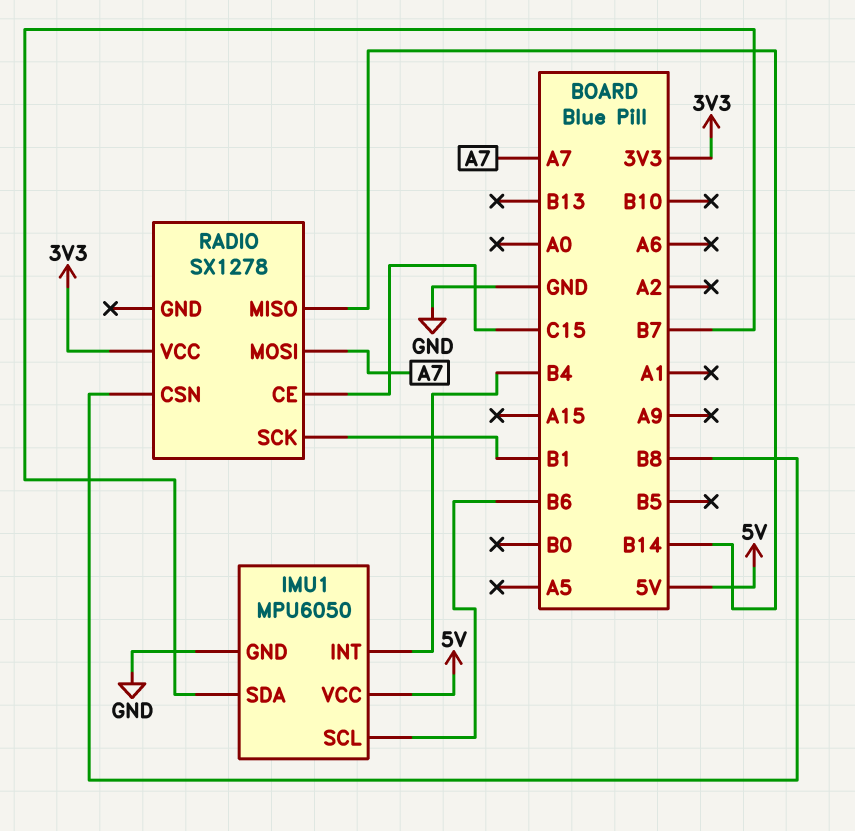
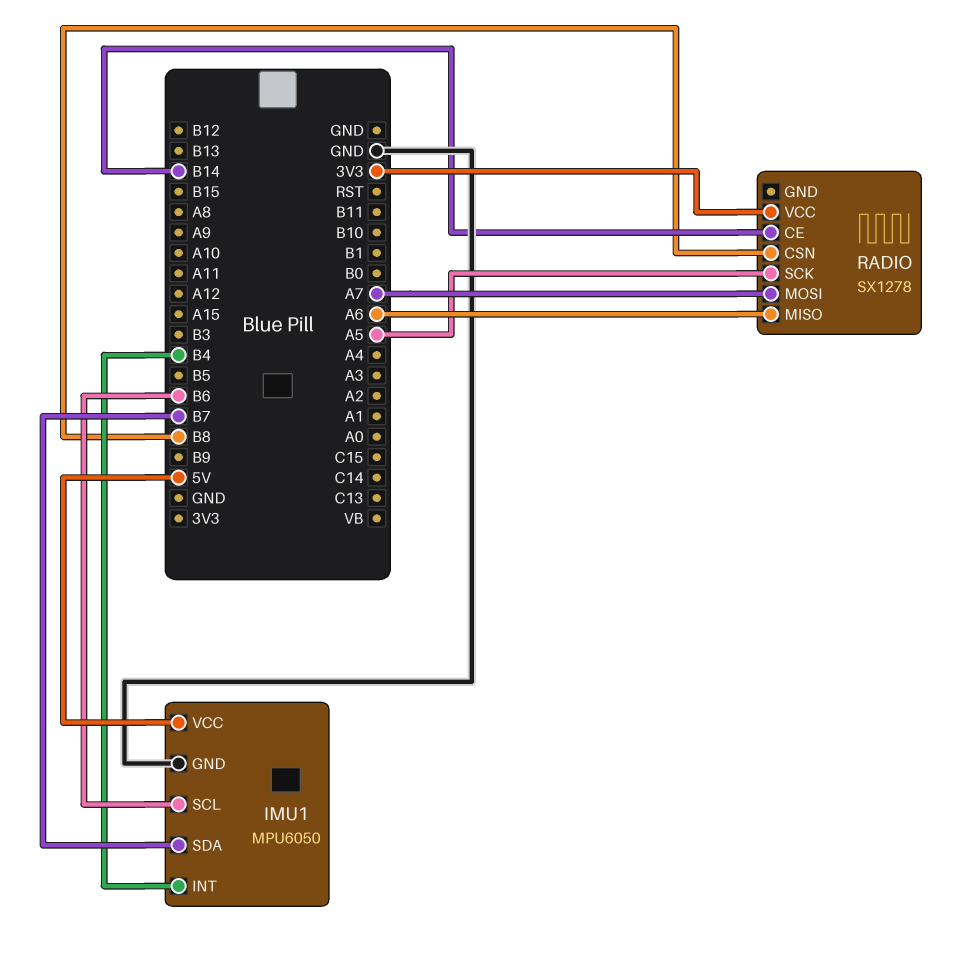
RADIO pin CE: C15 -> B14
RADIO pin MISO: B14 -> A6
RADIO pin SCK: B1 -> A5

